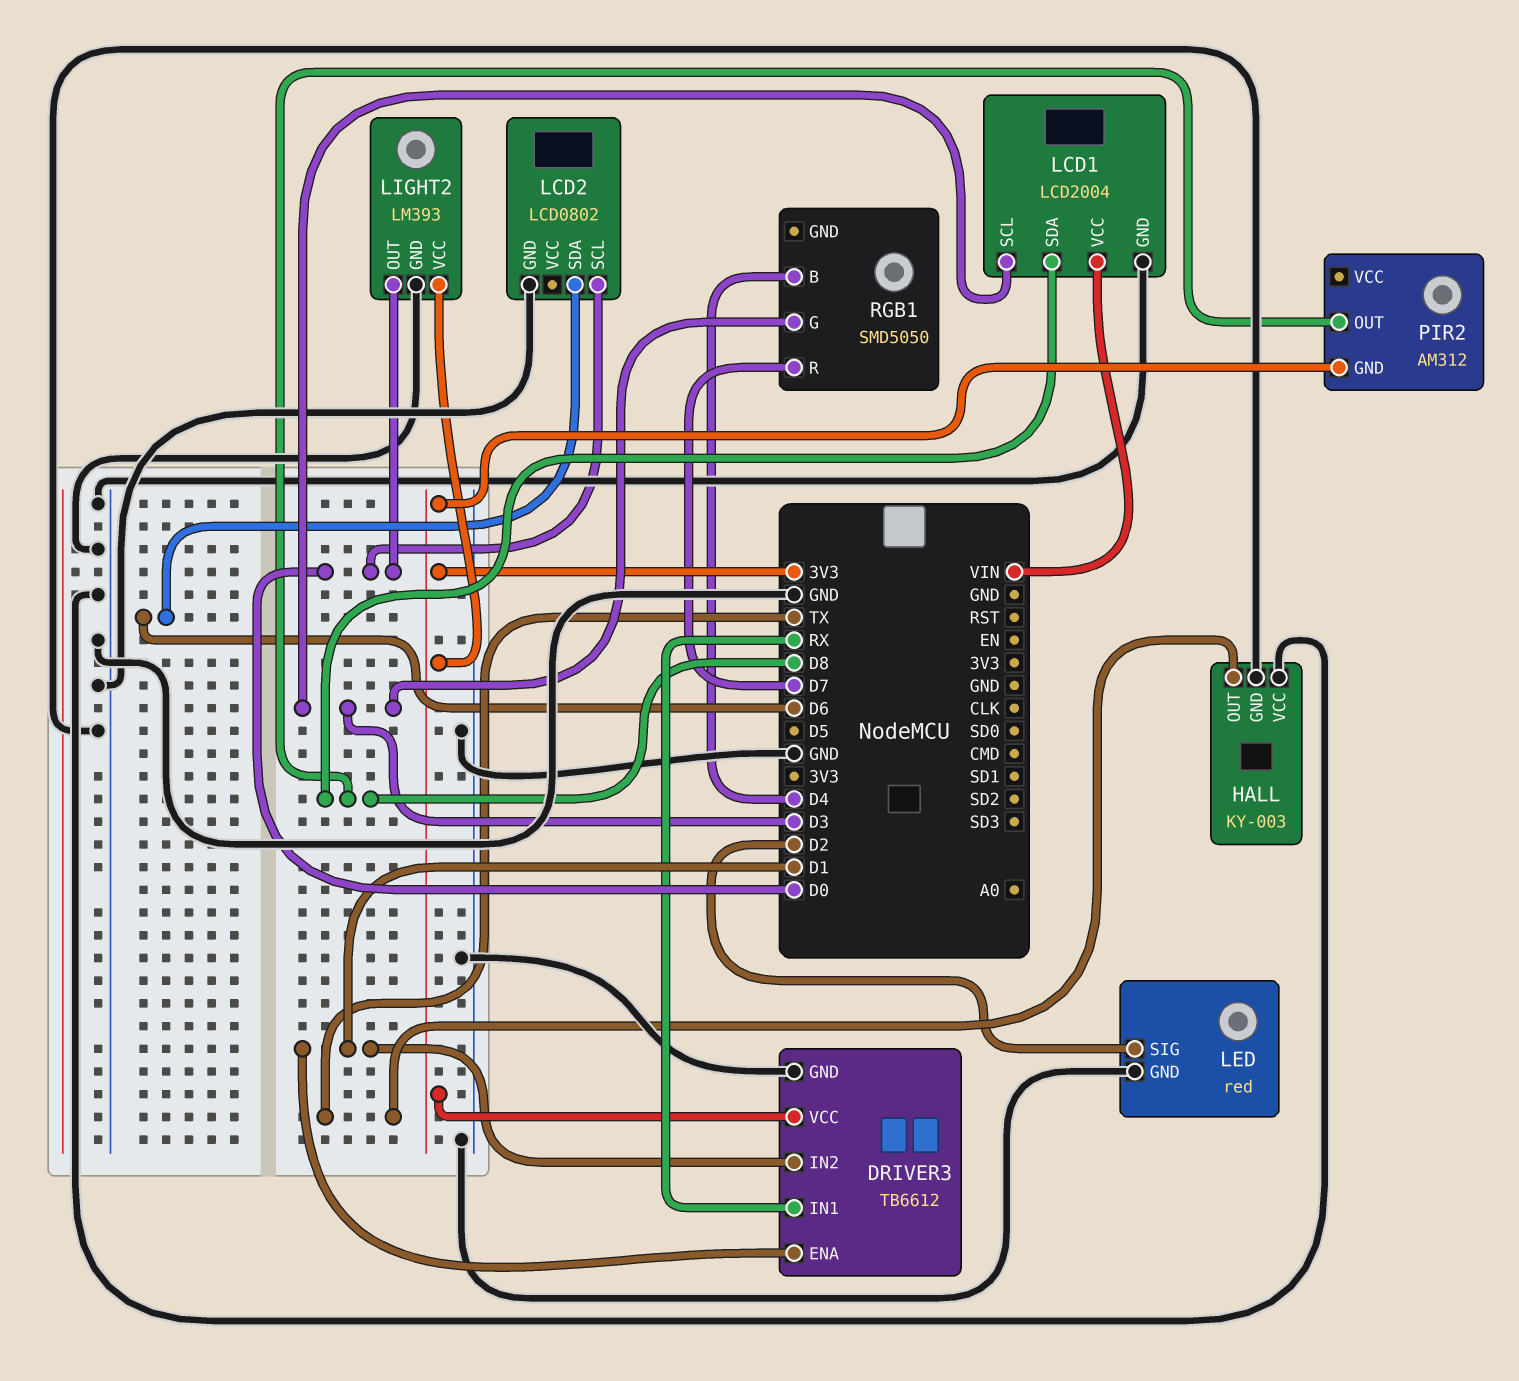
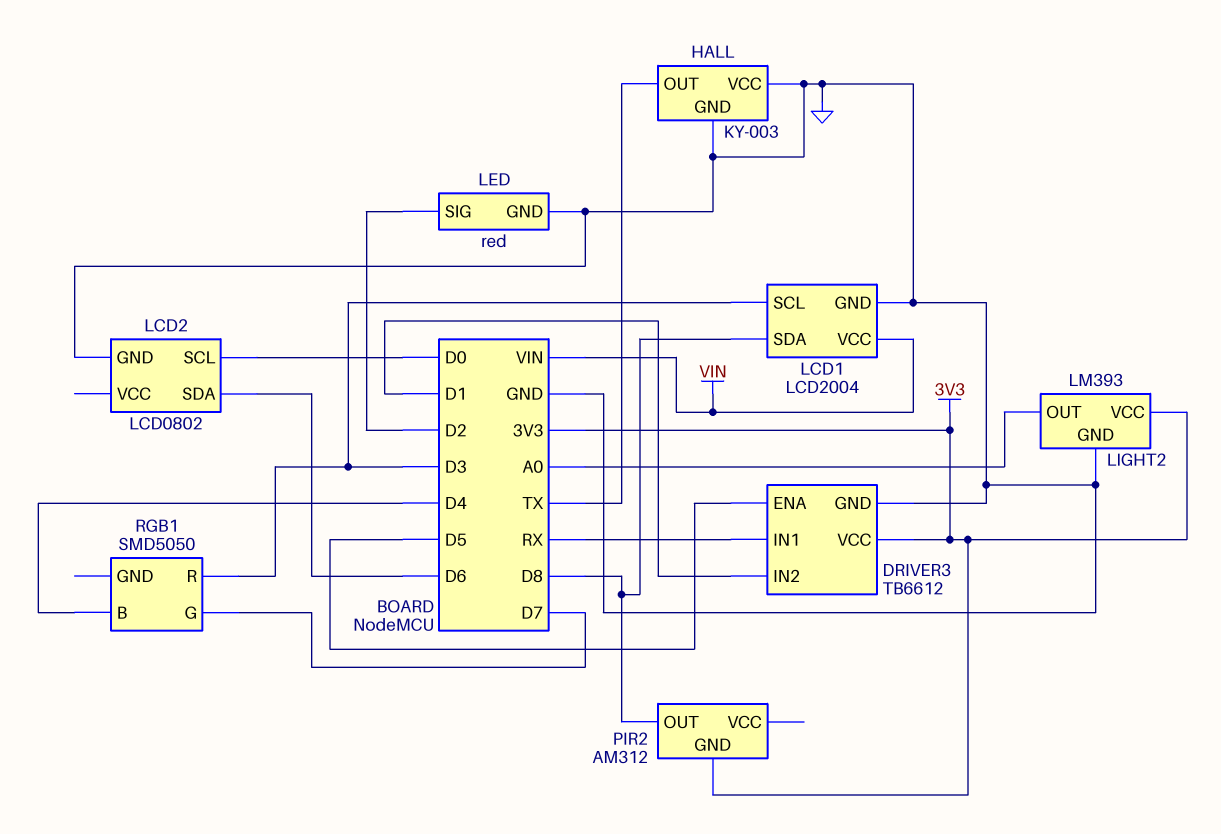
DRIVER3 pin ENA: D1 -> D5
LIGHT2 pin OUT: D0 -> A0
RGB1 pin G: D3 -> D7
RGB1 pin R: D7 -> D3

